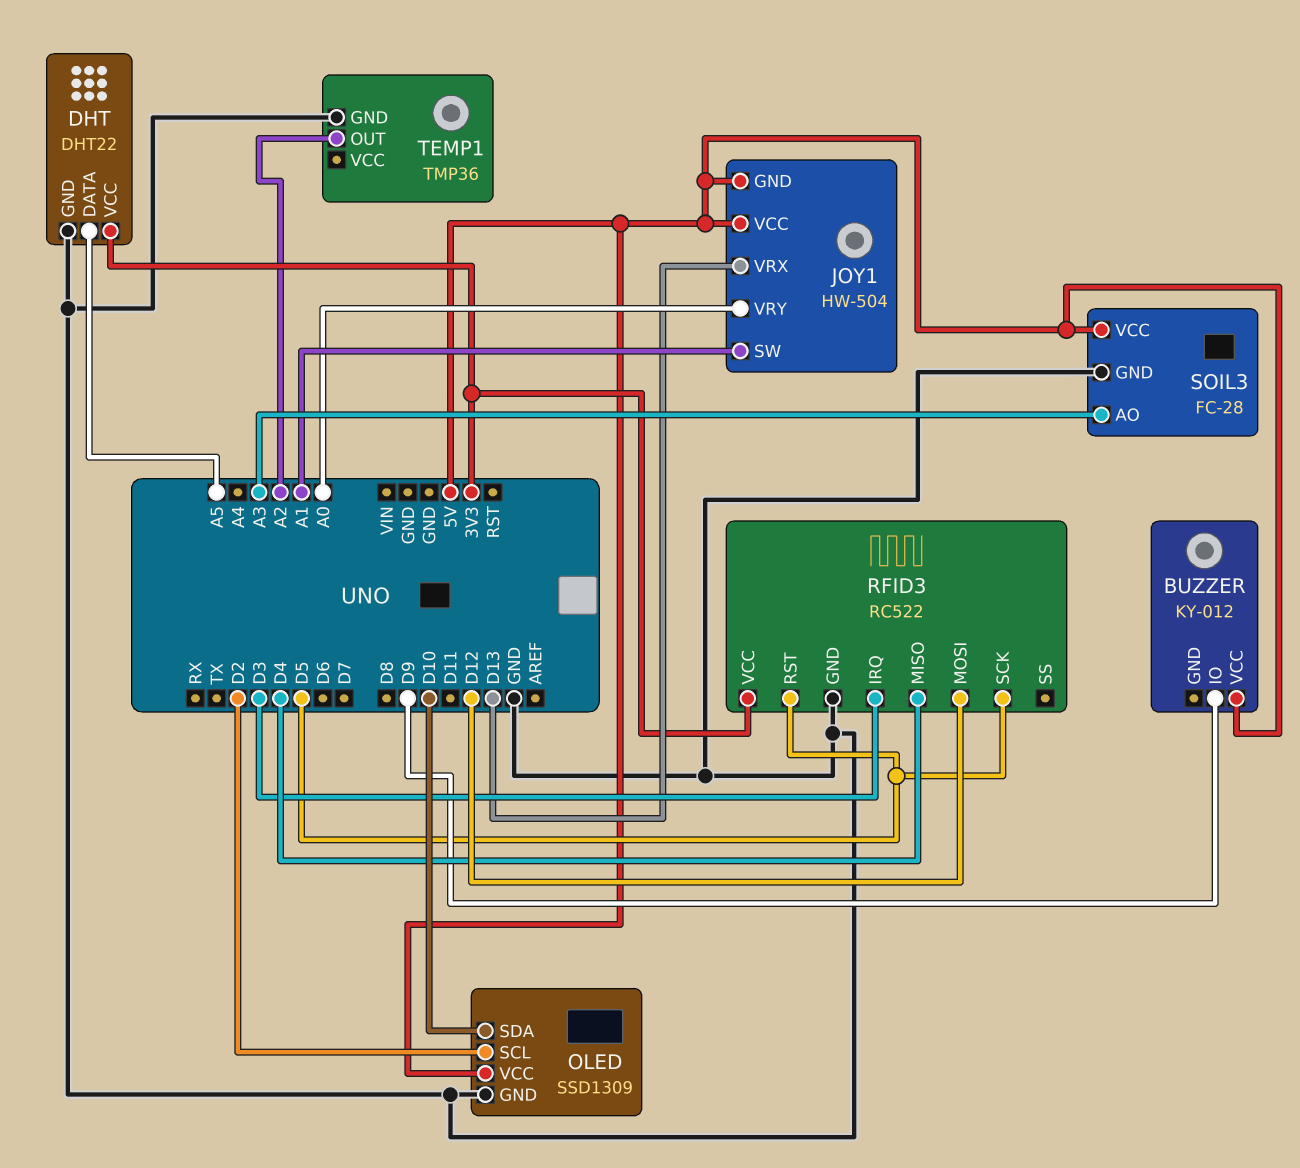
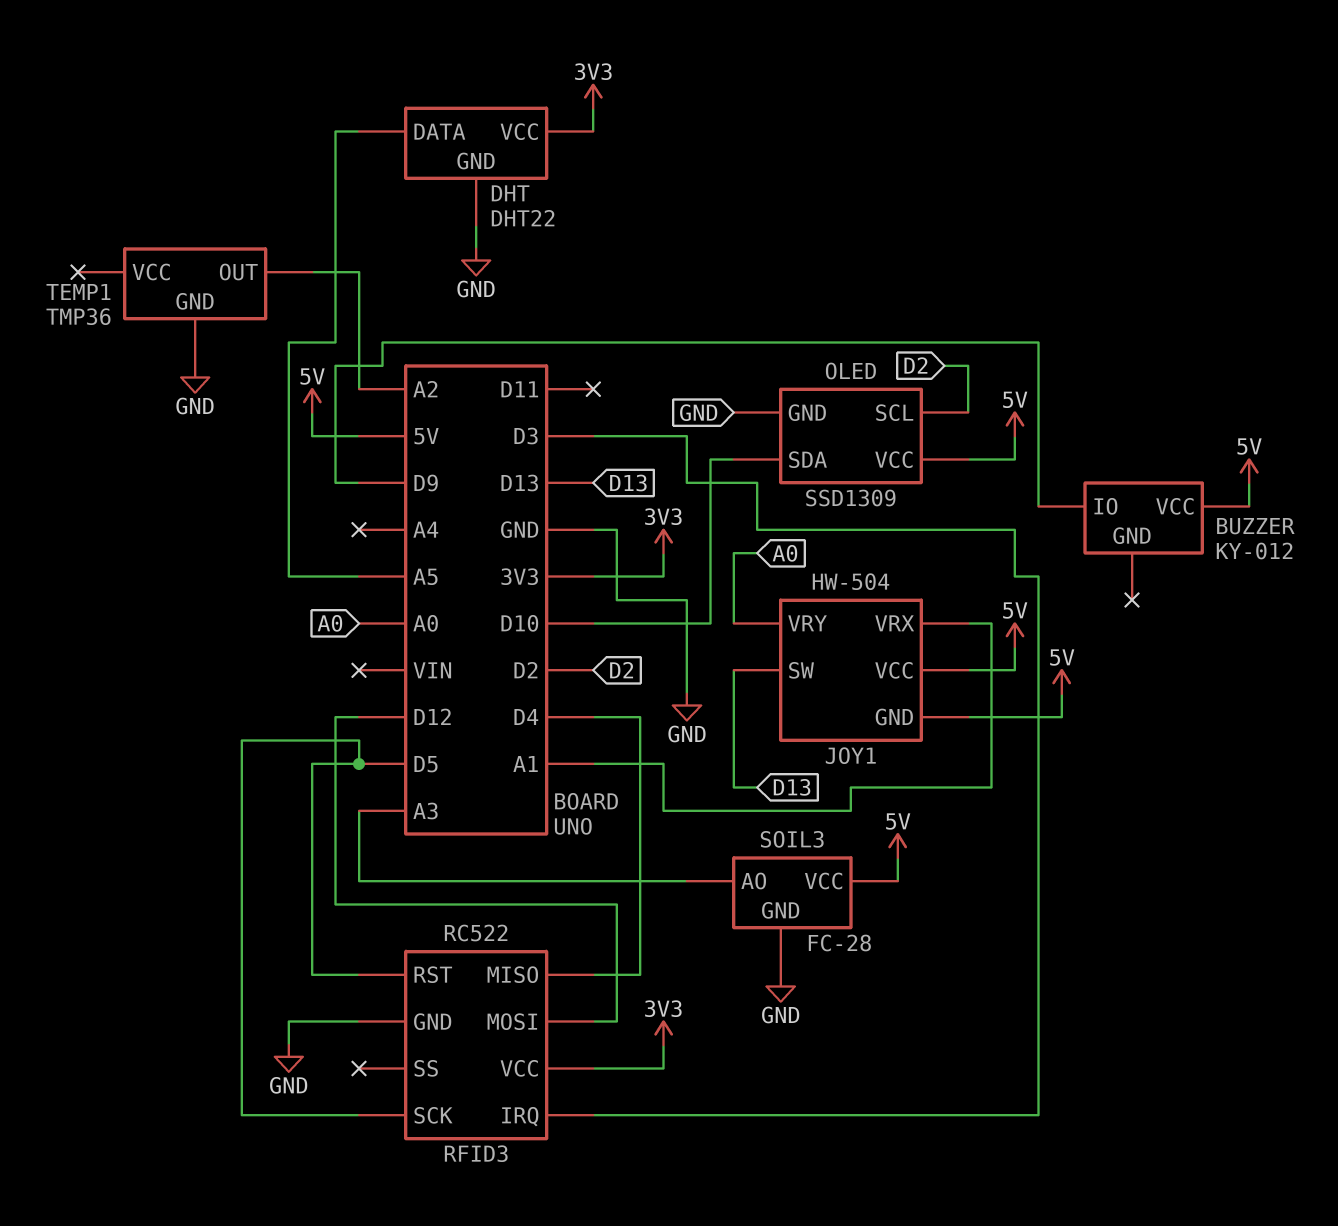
JOY1 pin SW: A1 -> D13
JOY1 pin VRX: D13 -> A1

